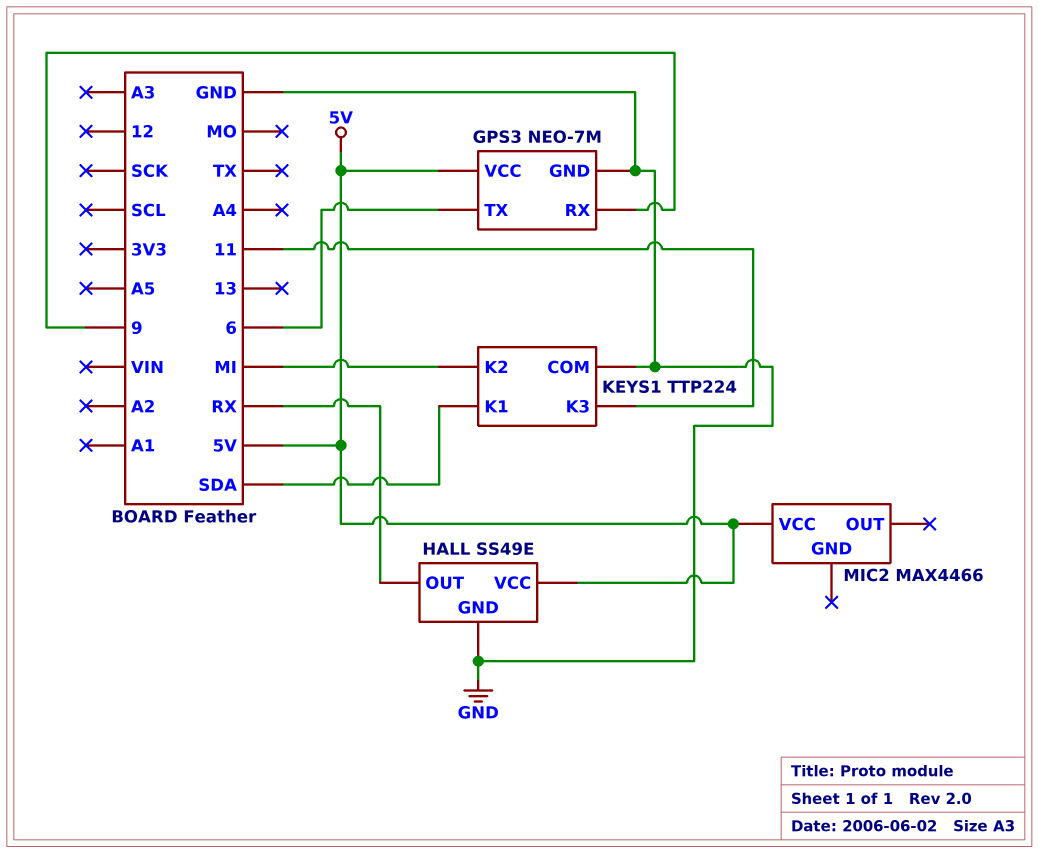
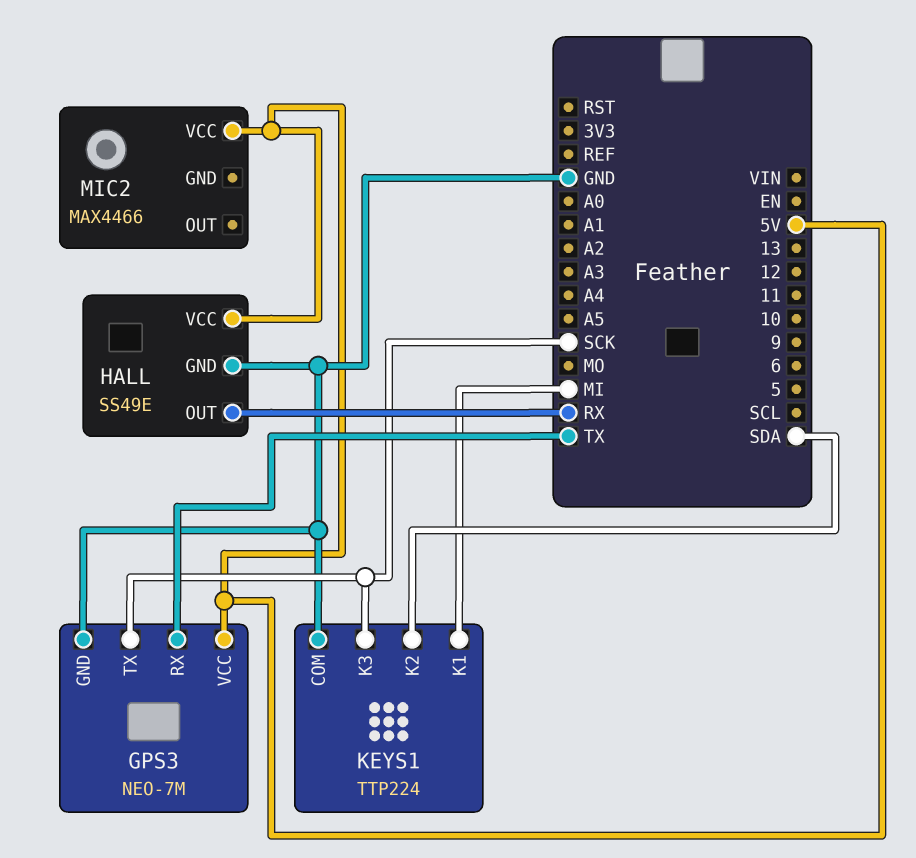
GPS3 pin RX: 9 -> TX
GPS3 pin TX: 6 -> SCK
KEYS1 pin K1: SDA -> MI
KEYS1 pin K2: MI -> SDA
KEYS1 pin K3: 11 -> SCK

